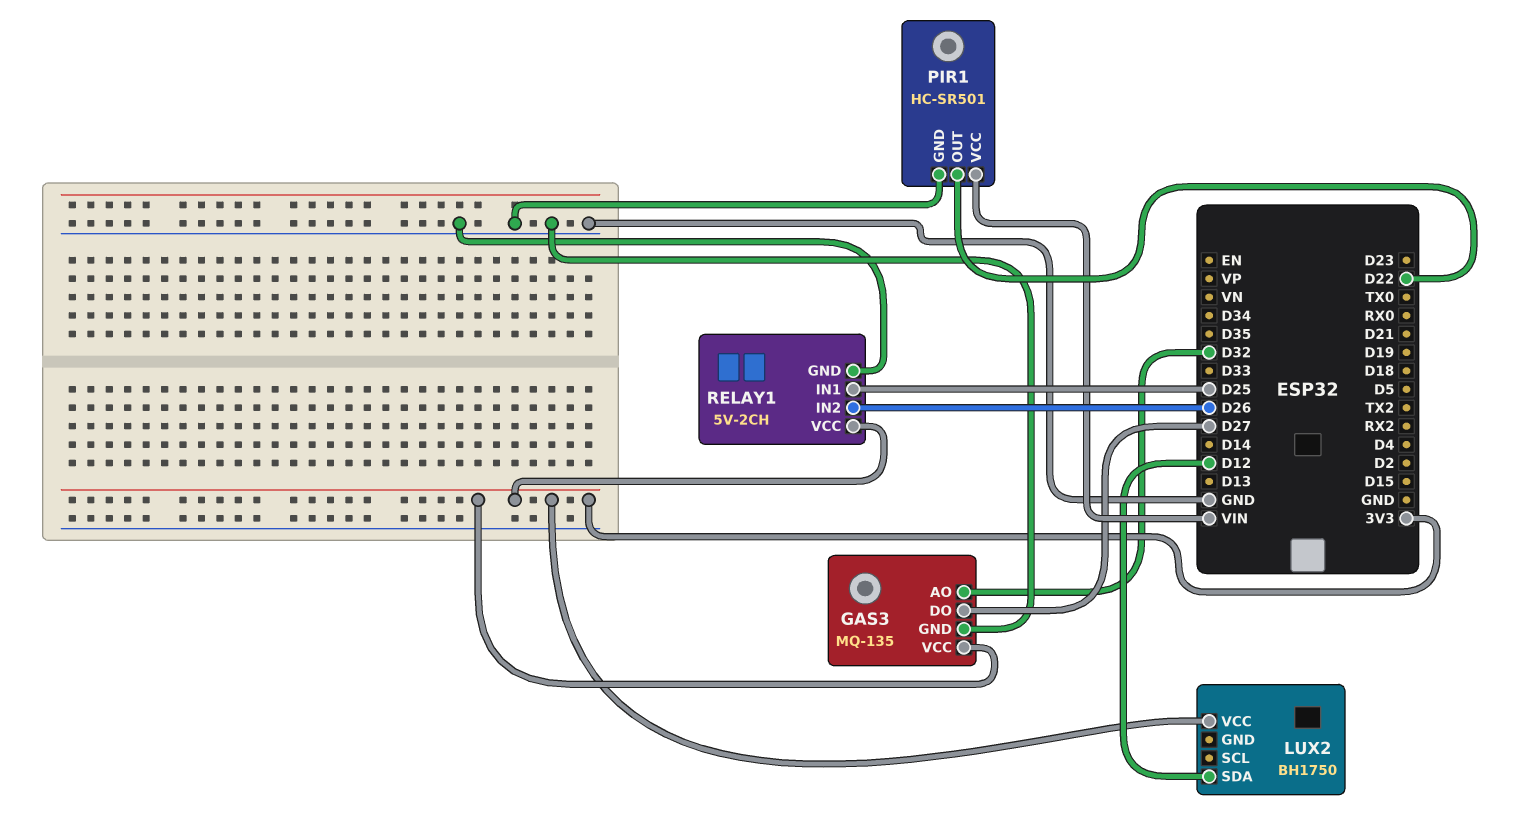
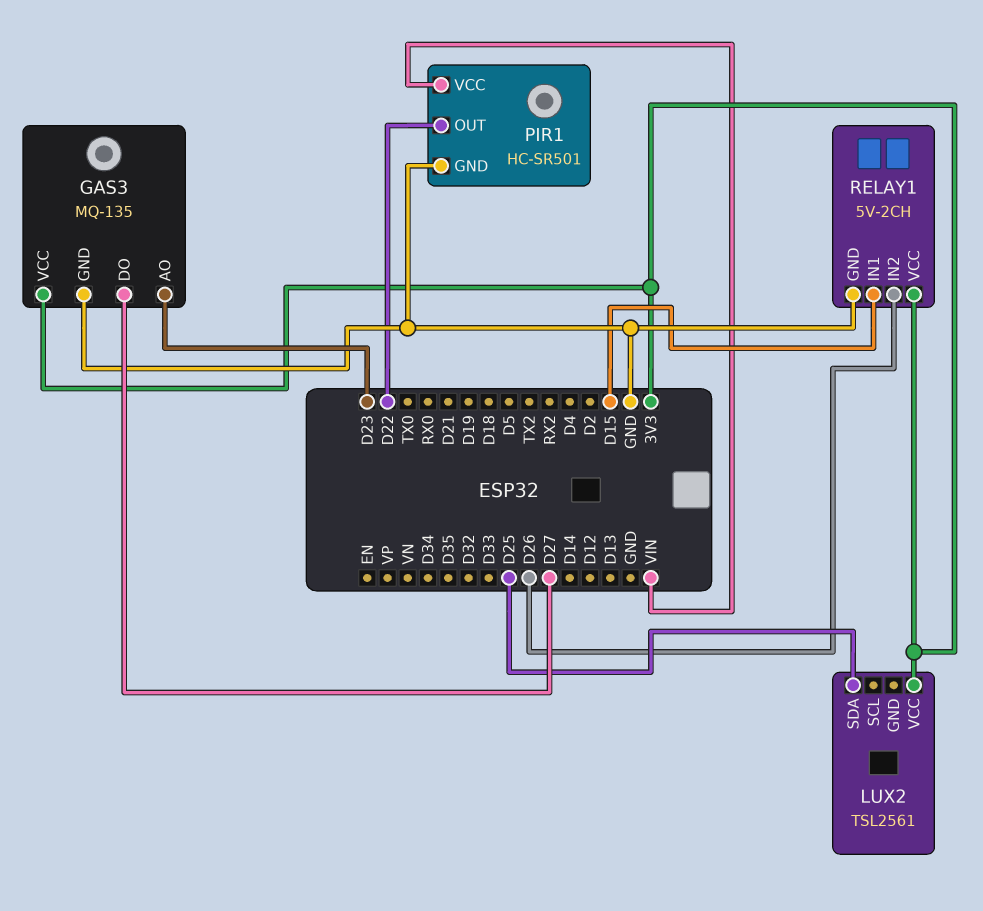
GAS3 pin AO: D32 -> D23
LUX2: BH1750 -> TSL2561
LUX2 pin SDA: D12 -> D25
RELAY1 pin IN1: D25 -> D15

